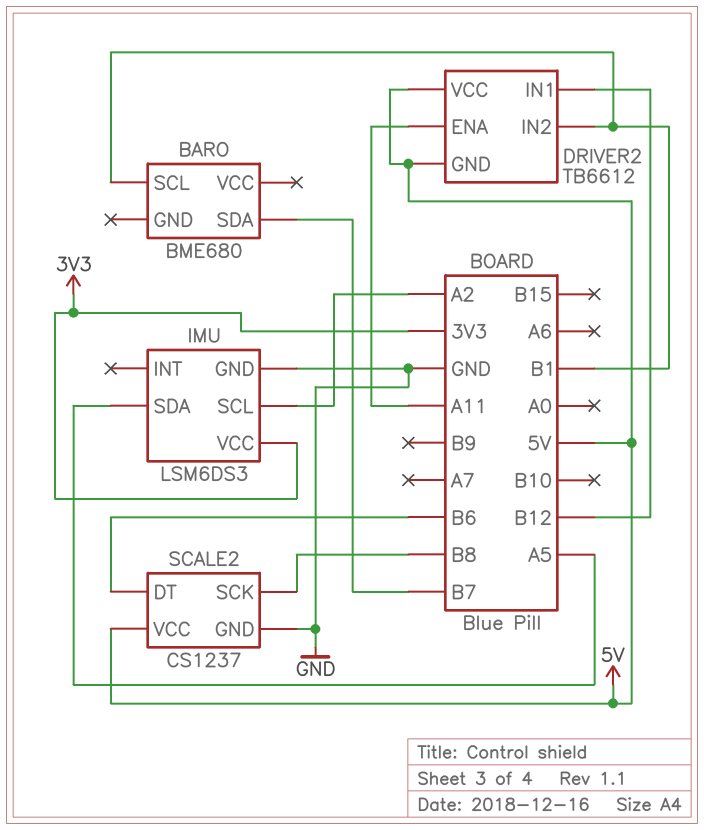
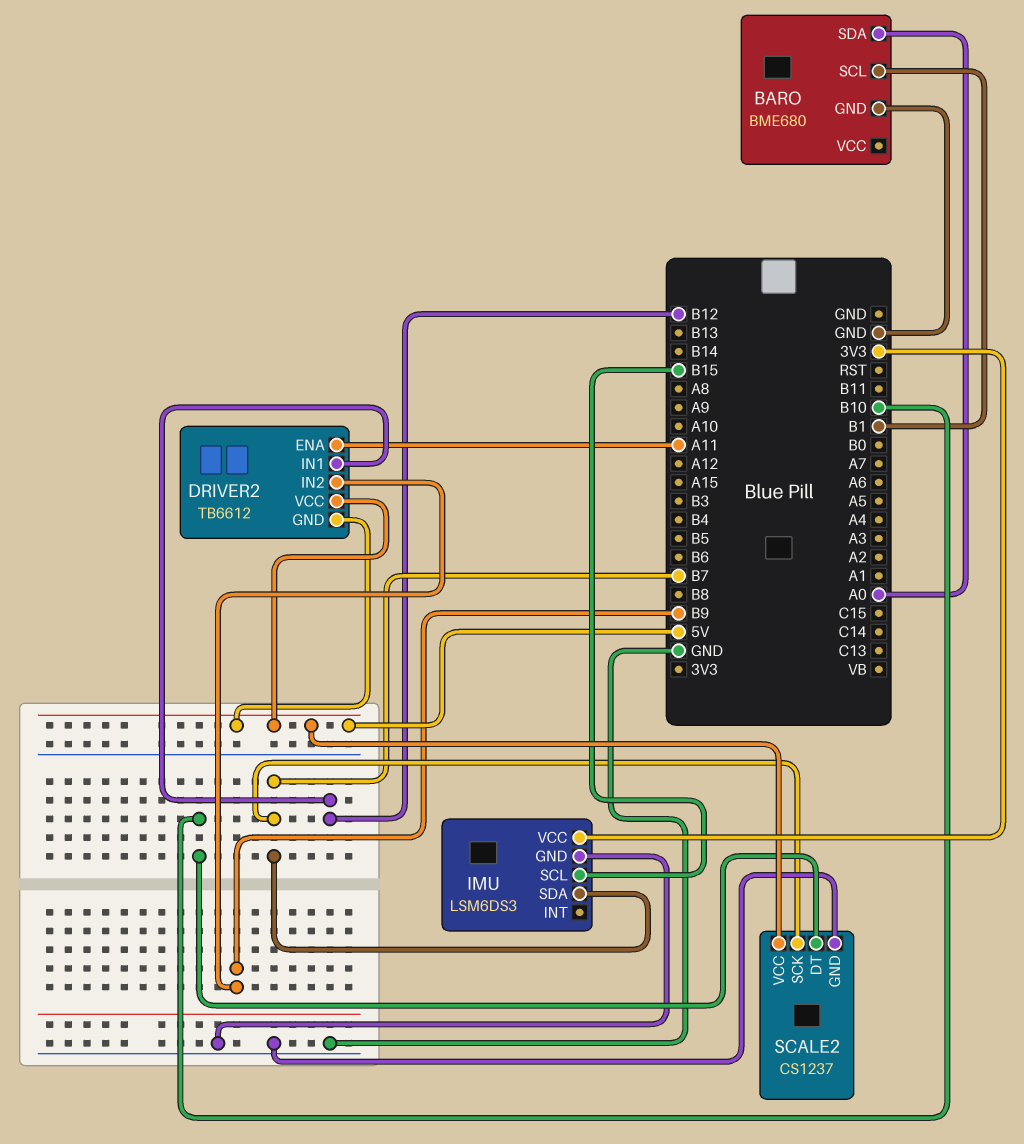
BARO pin GND: none -> GND
BARO pin SDA: B7 -> A0
DRIVER2 pin IN2: B1 -> B9
IMU pin SCL: A2 -> B15
IMU pin SDA: A5 -> B7
SCALE2 pin DT: B6 -> B10
SCALE2 pin SCK: B8 -> B7

